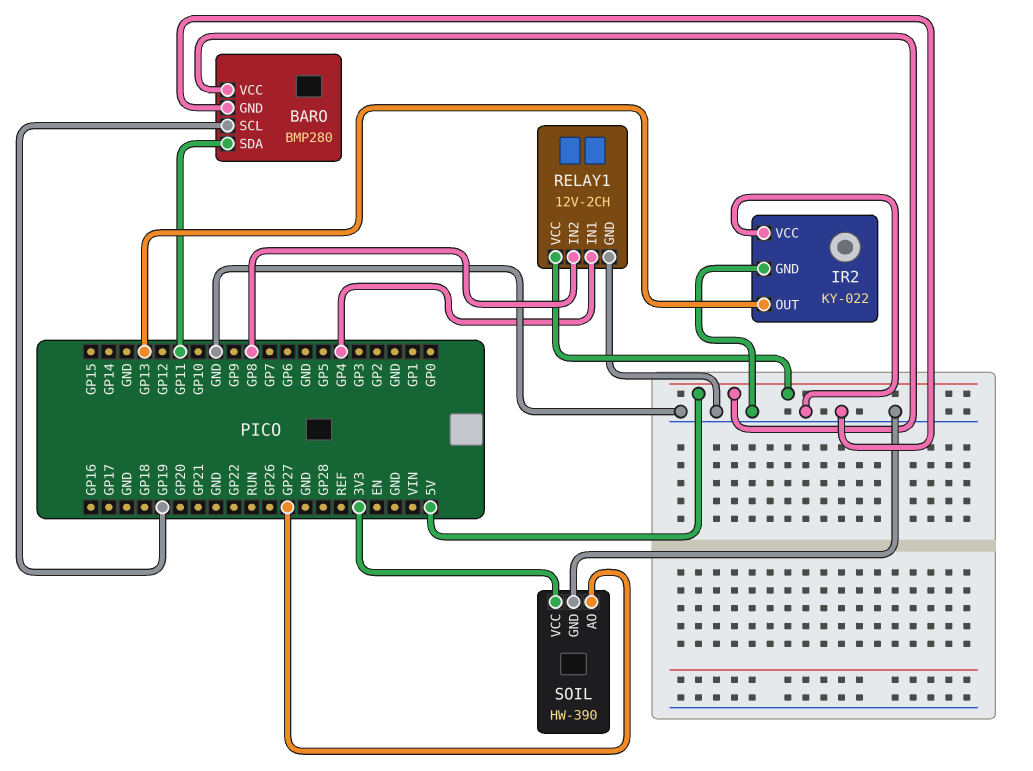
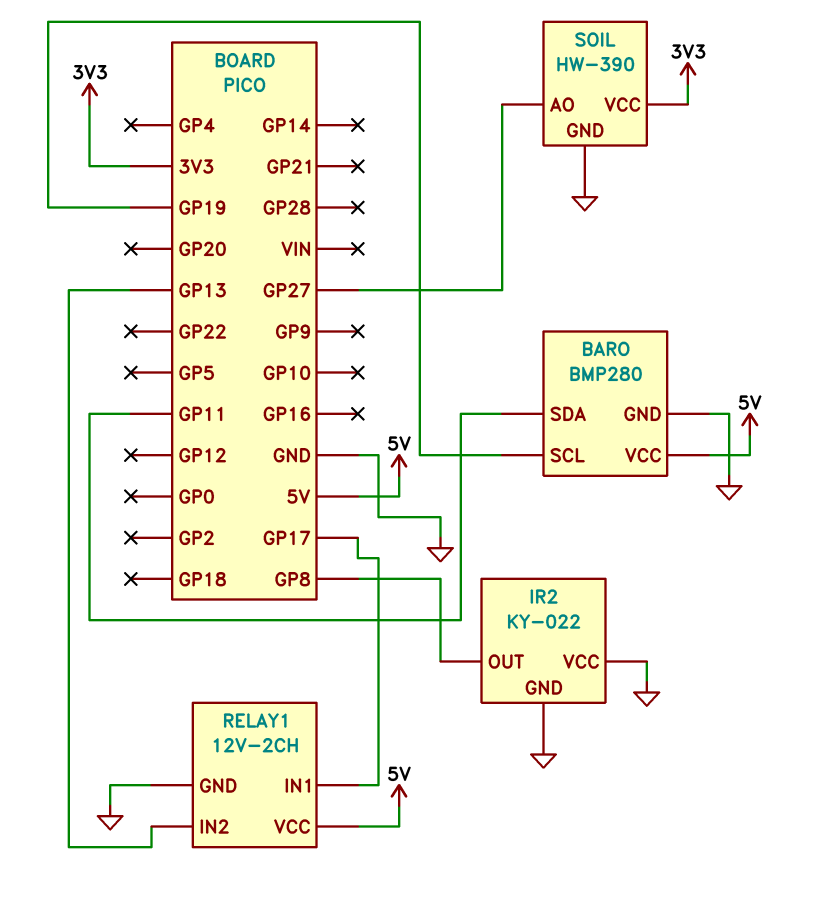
IR2 pin OUT: GP13 -> GP8
RELAY1 pin IN1: GP4 -> GP17
RELAY1 pin IN2: GP8 -> GP13

